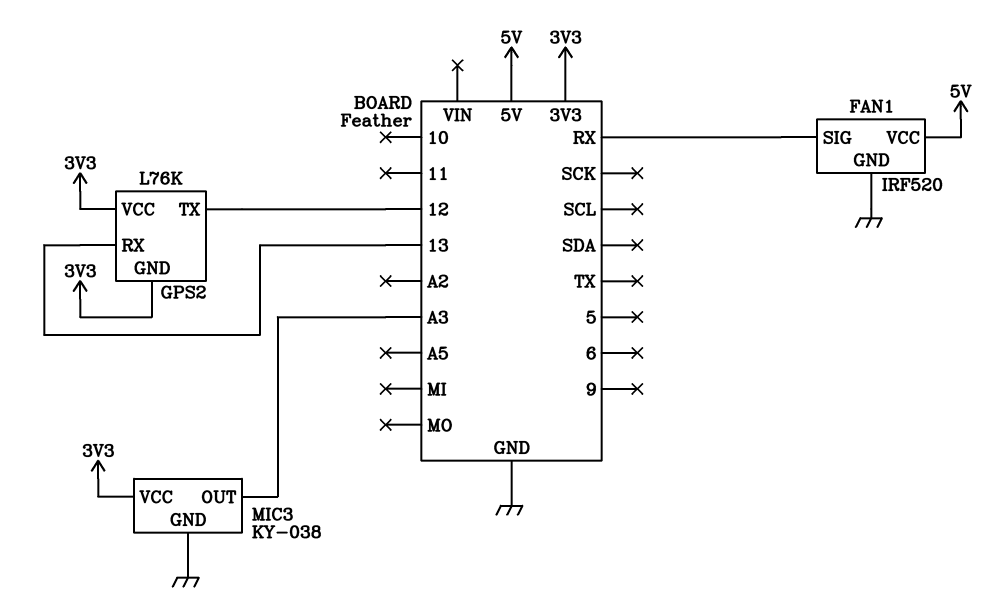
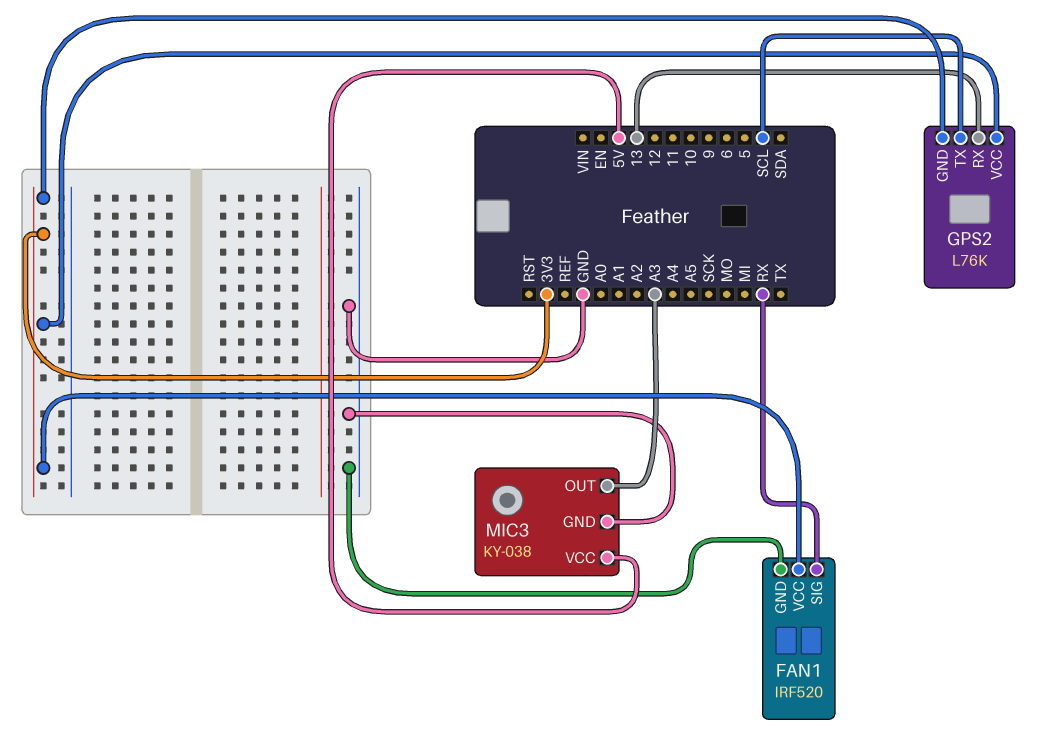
FAN1 pin VCC: 5V -> 3V3
GPS2 pin TX: 12 -> SCL
MIC3 pin VCC: 3V3 -> 5V

